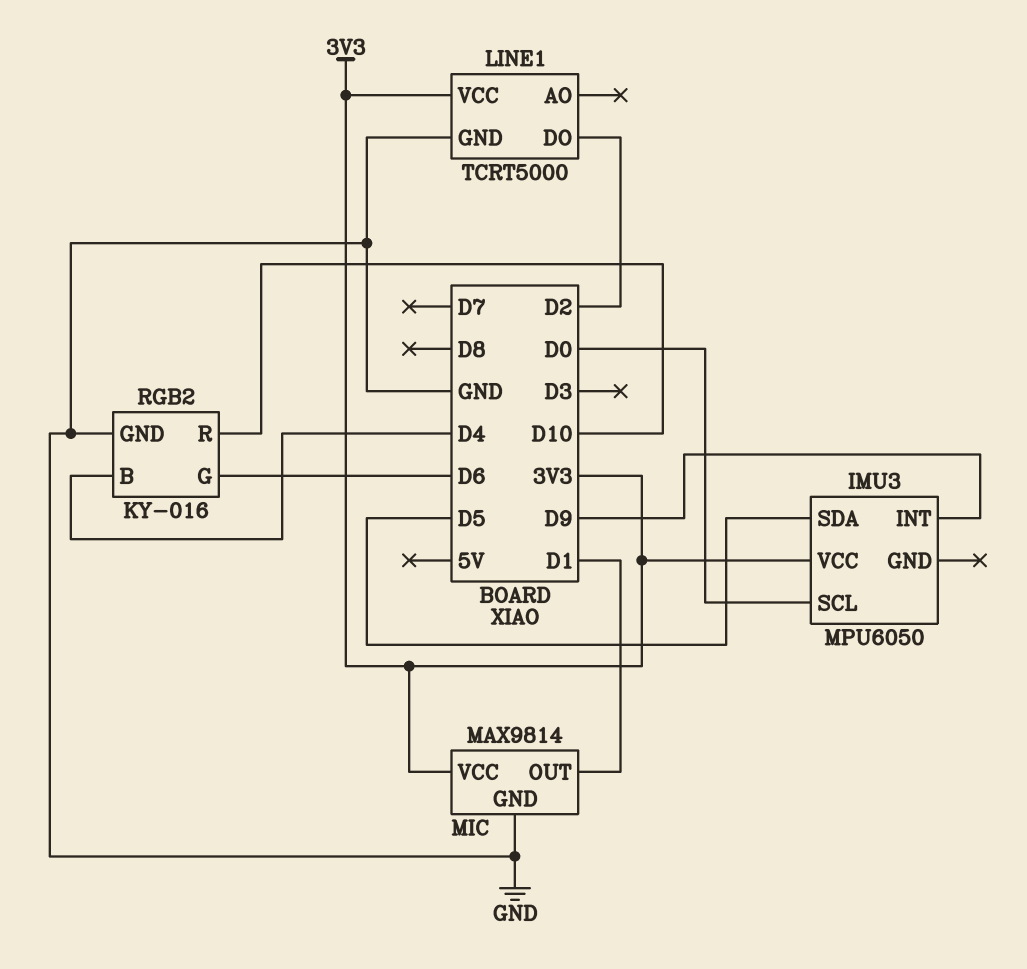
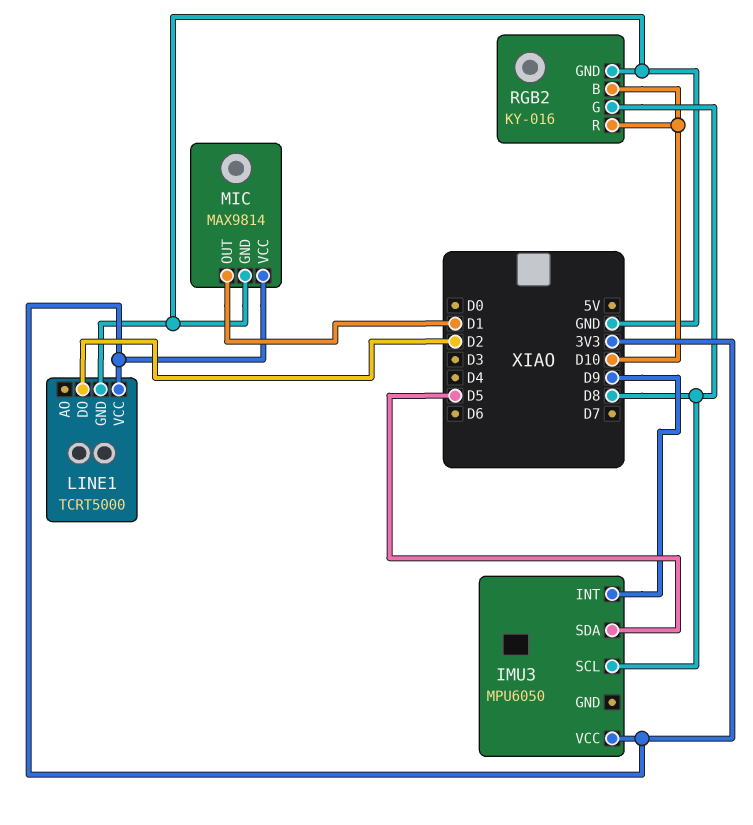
IMU3 pin SCL: D0 -> D8
RGB2 pin B: D4 -> D10
RGB2 pin G: D6 -> D8

